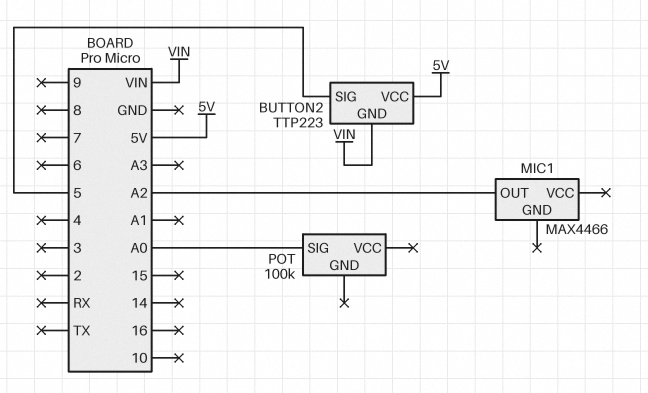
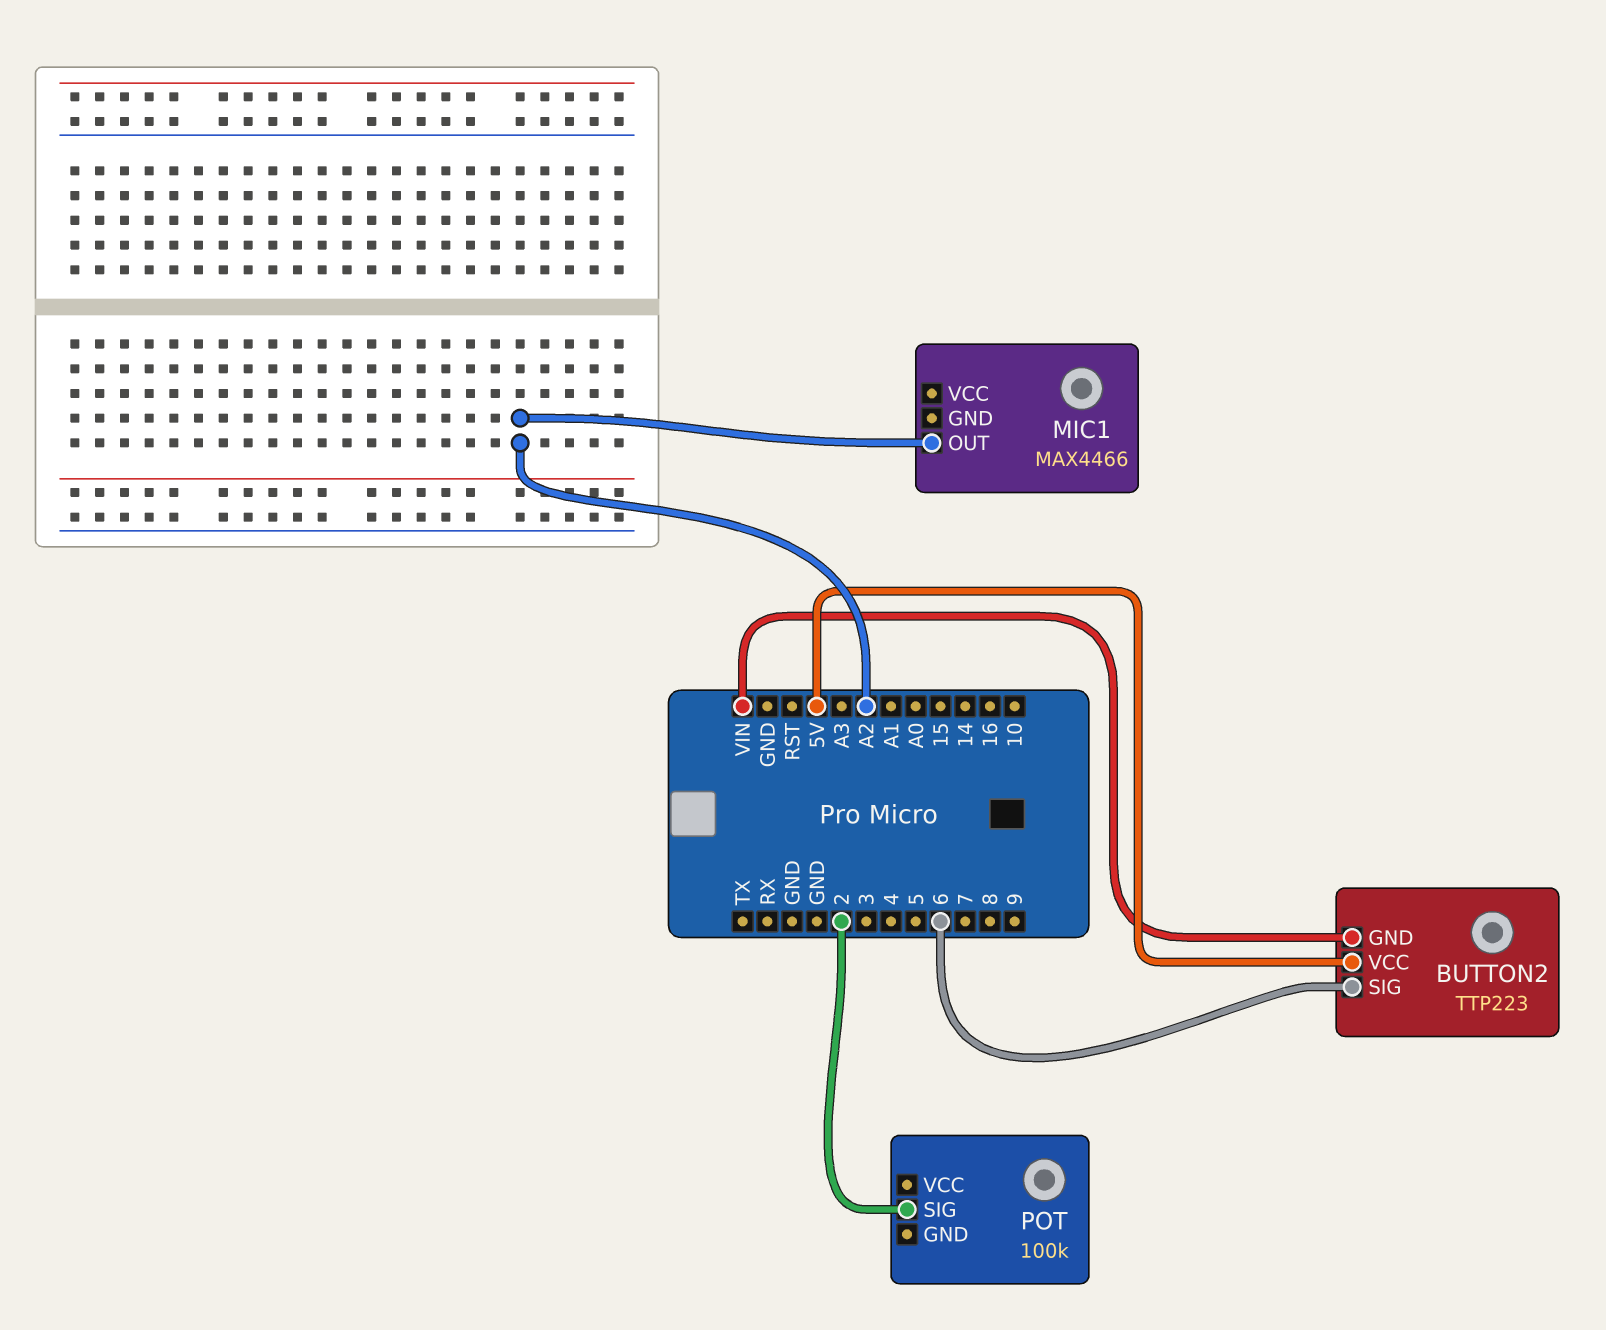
BUTTON2 pin SIG: 5 -> 6
POT pin SIG: A0 -> 2

